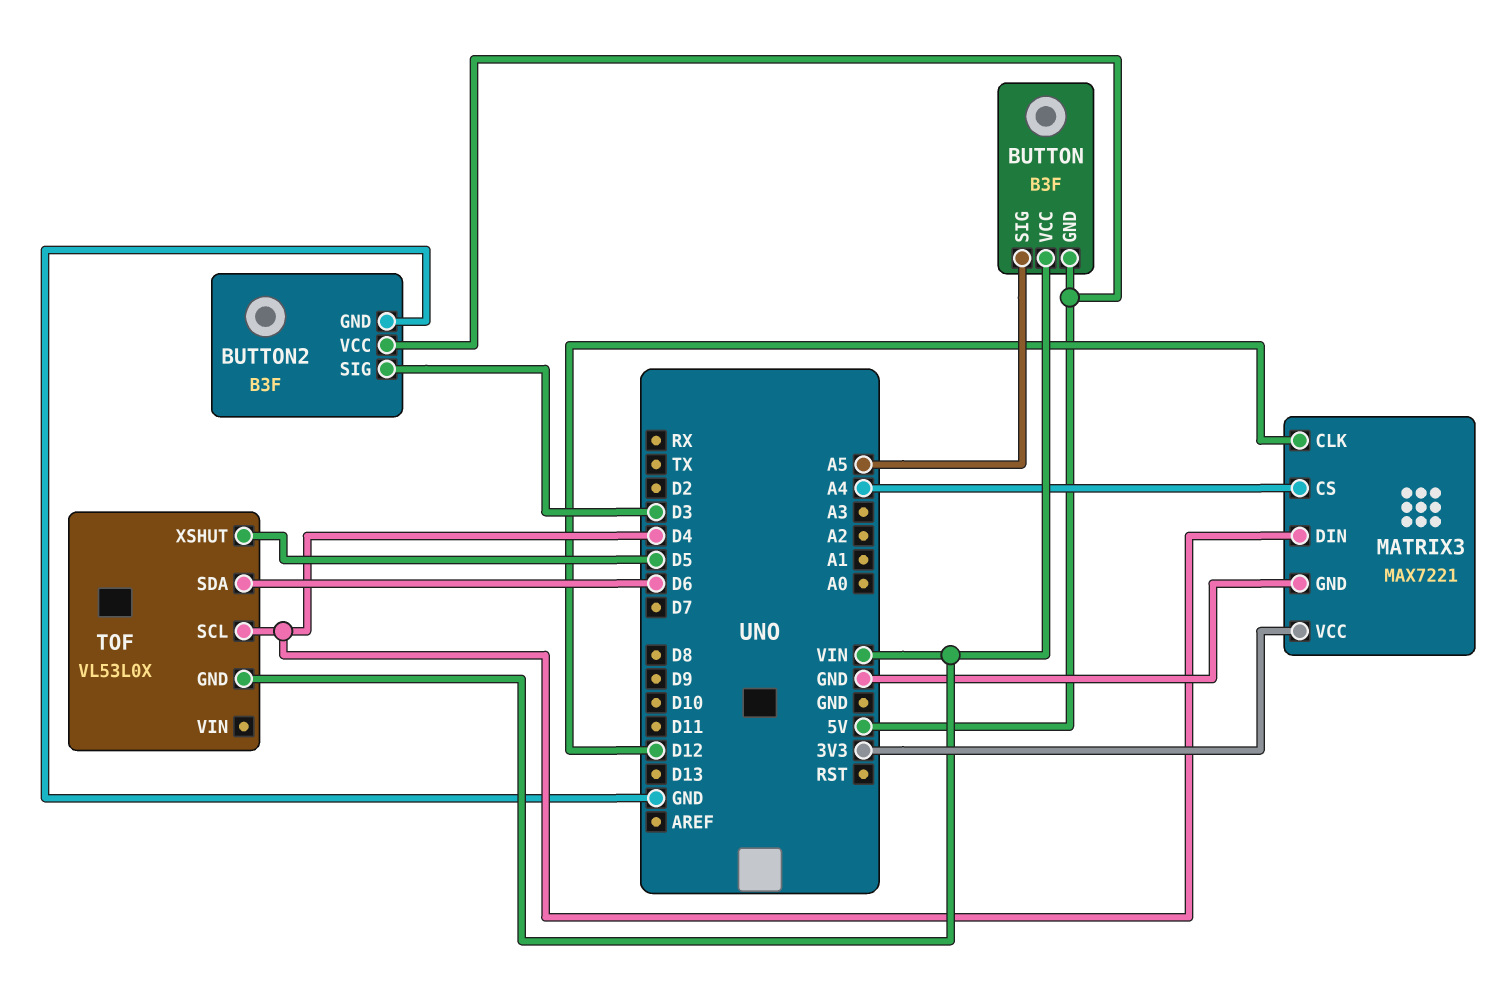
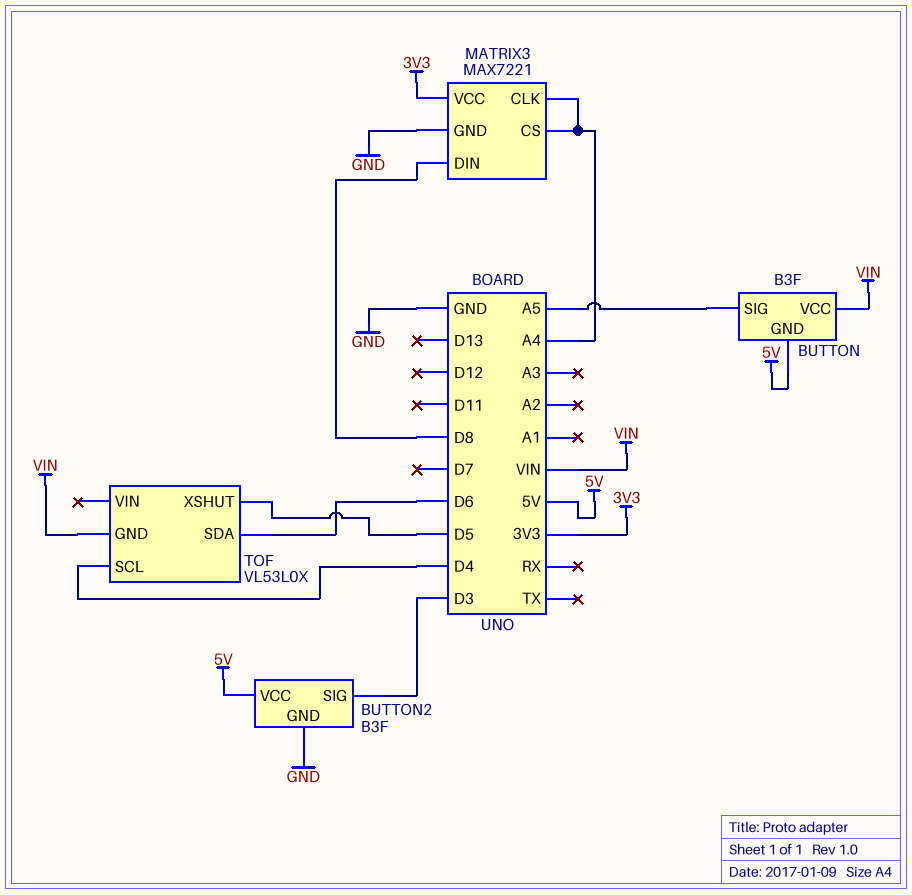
MATRIX3 pin CLK: D12 -> A4
MATRIX3 pin DIN: D4 -> D8

